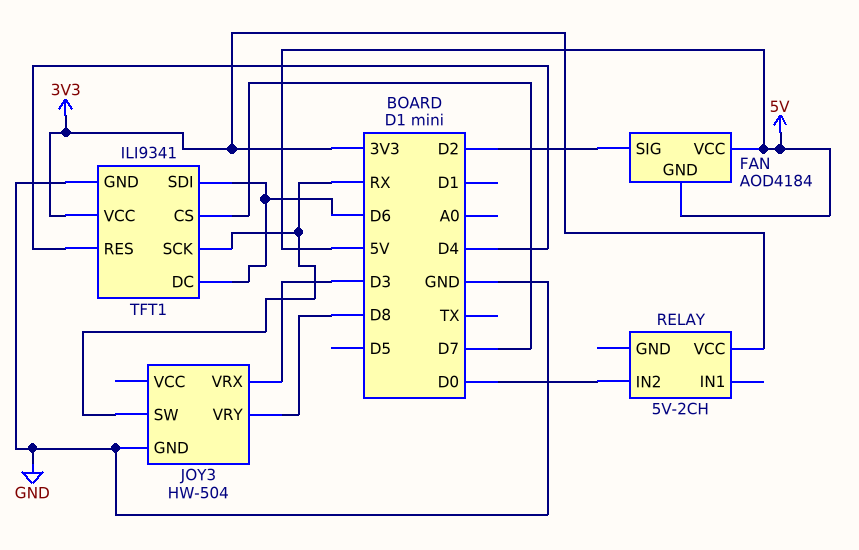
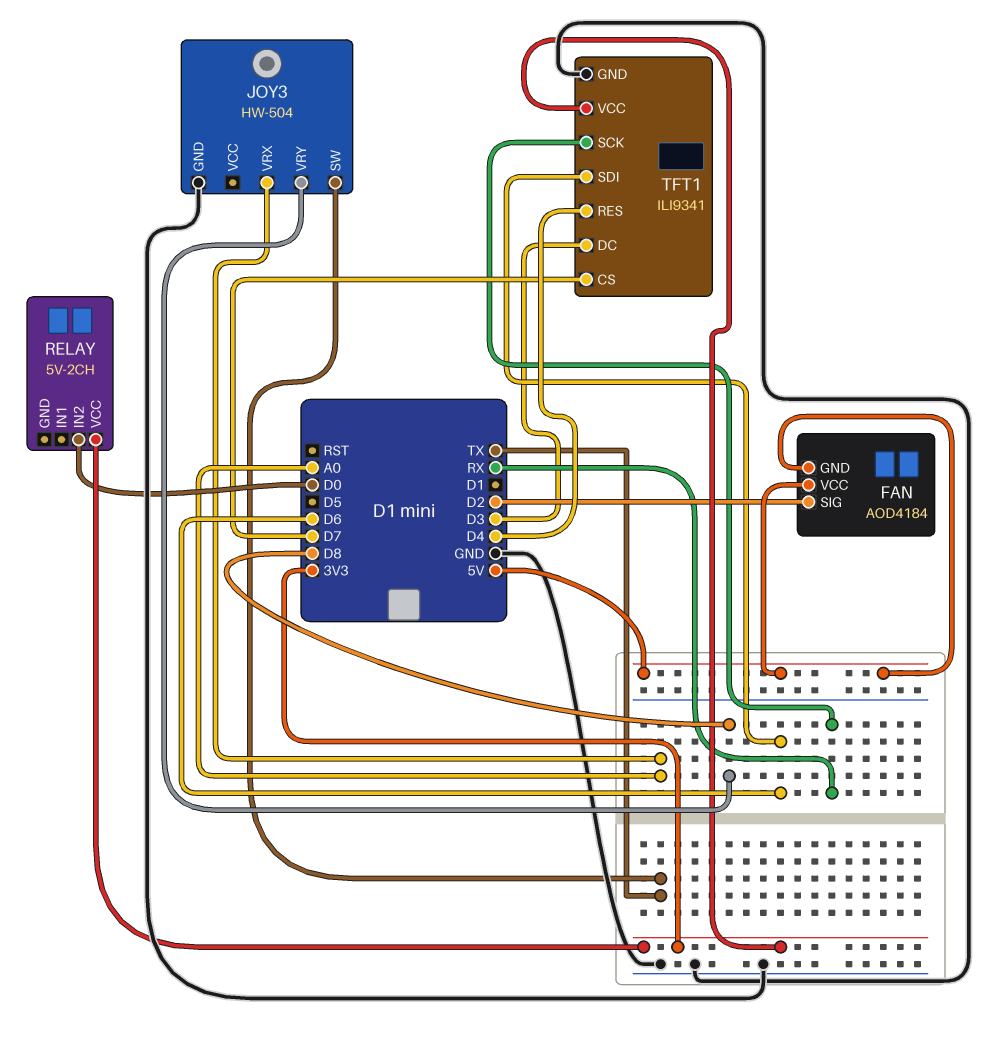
JOY3 pin SW: RX -> TX
JOY3 pin VRX: D3 -> A0
TFT1 pin DC: D6 -> D3

